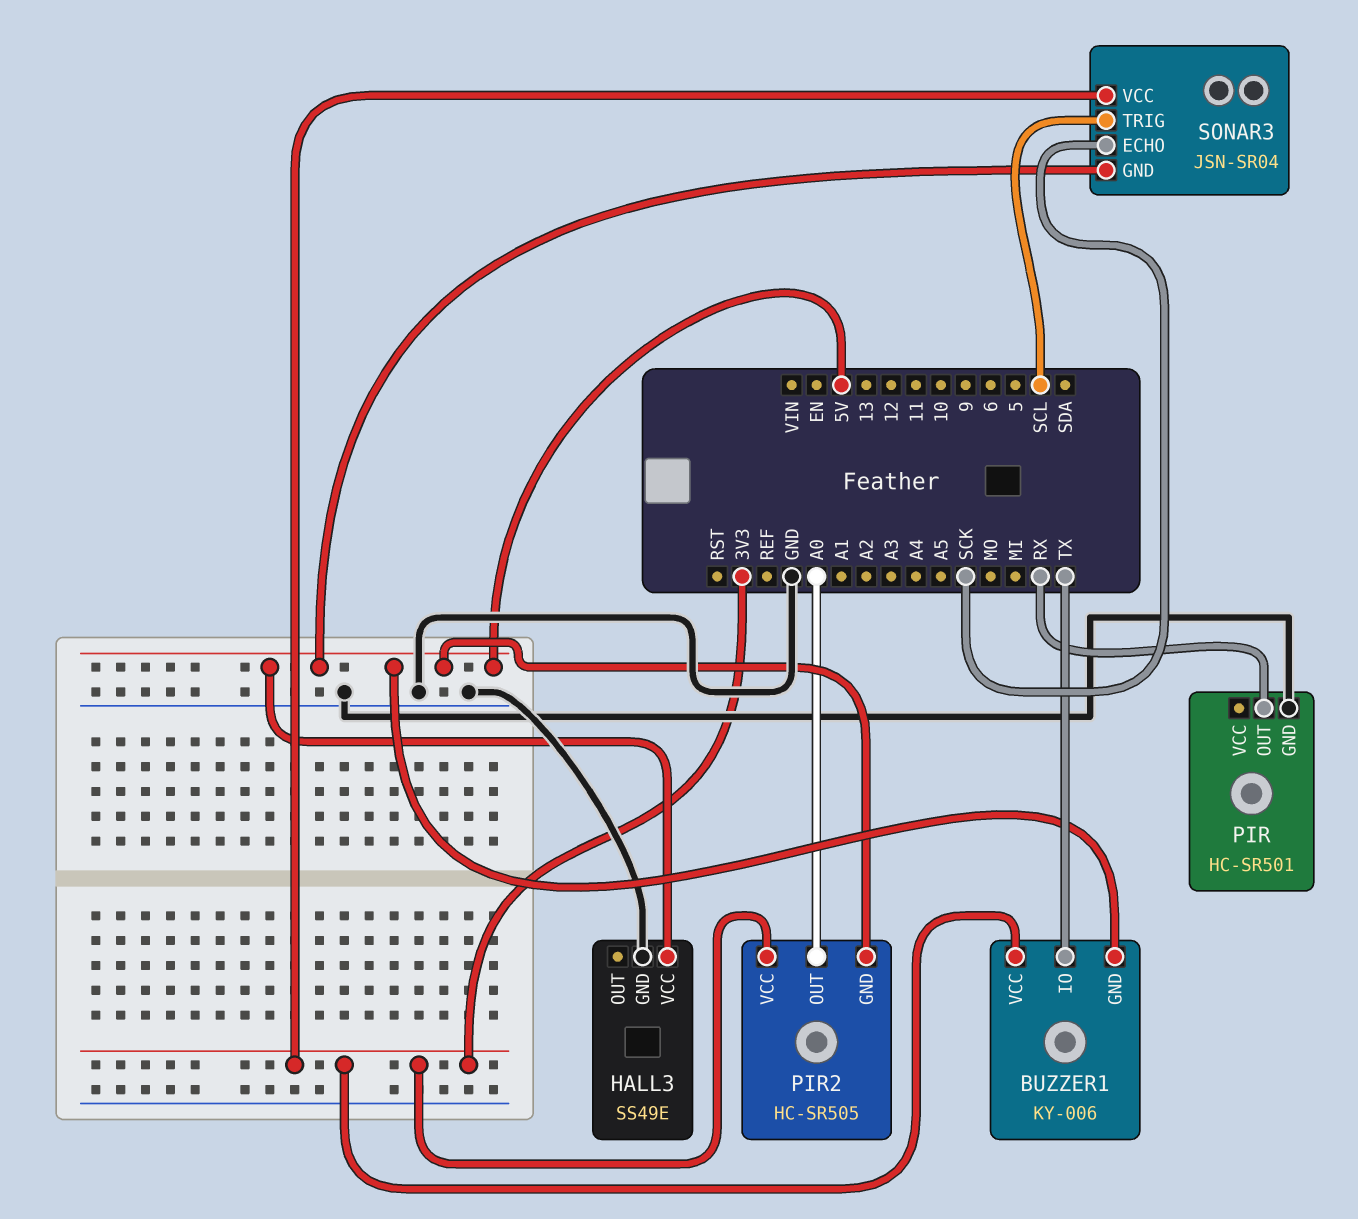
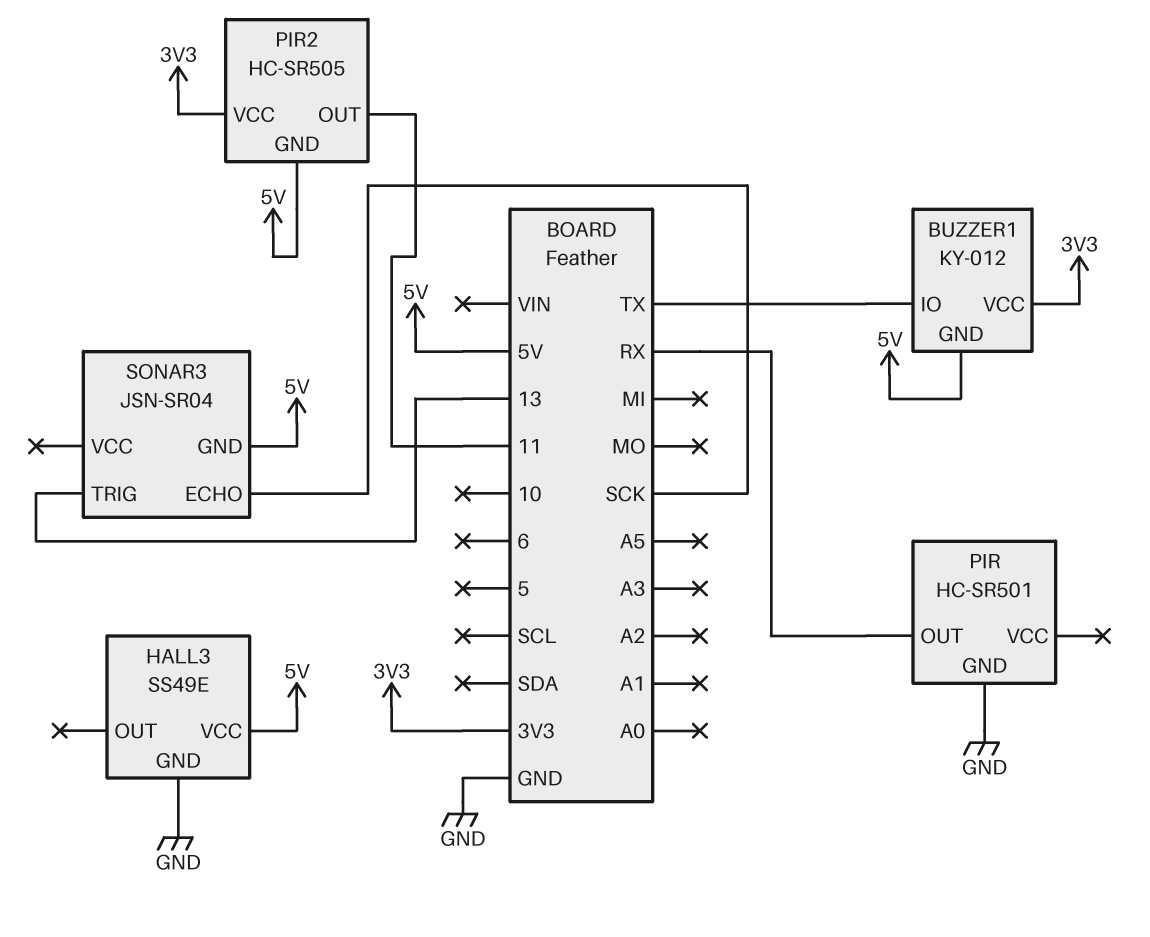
BUZZER1: KY-006 -> KY-012
PIR2 pin OUT: A0 -> 11
SONAR3 pin TRIG: SCL -> 13
SONAR3 pin VCC: 3V3 -> none

